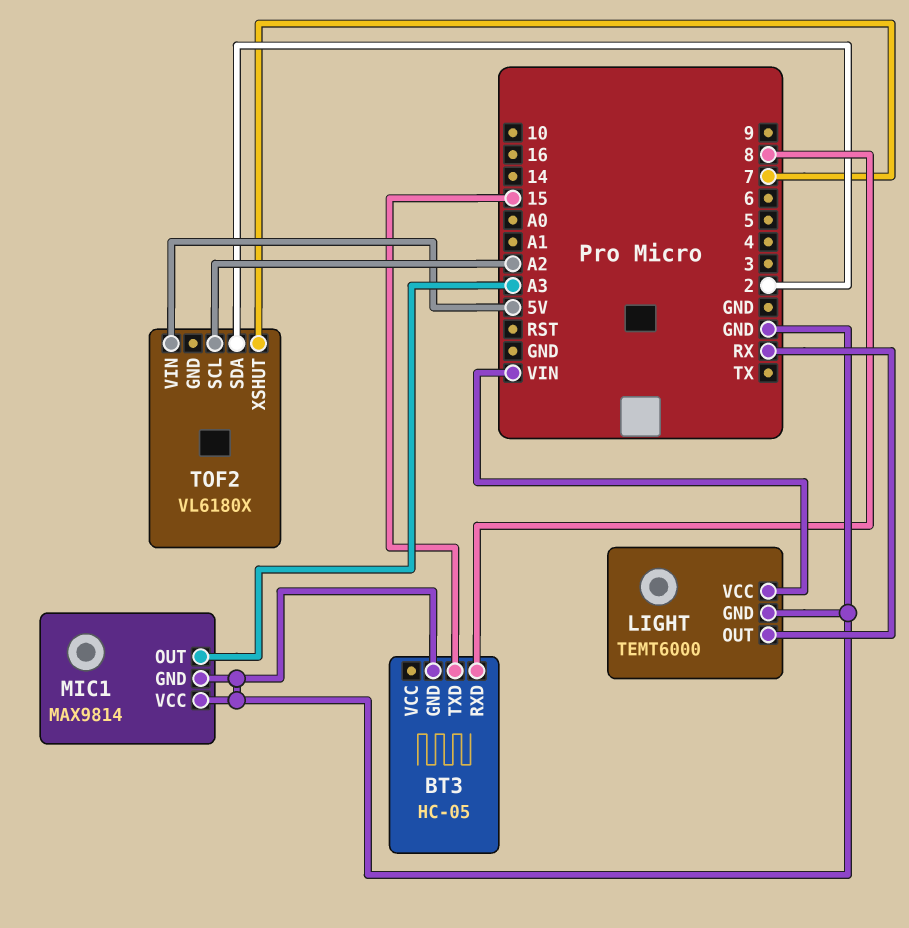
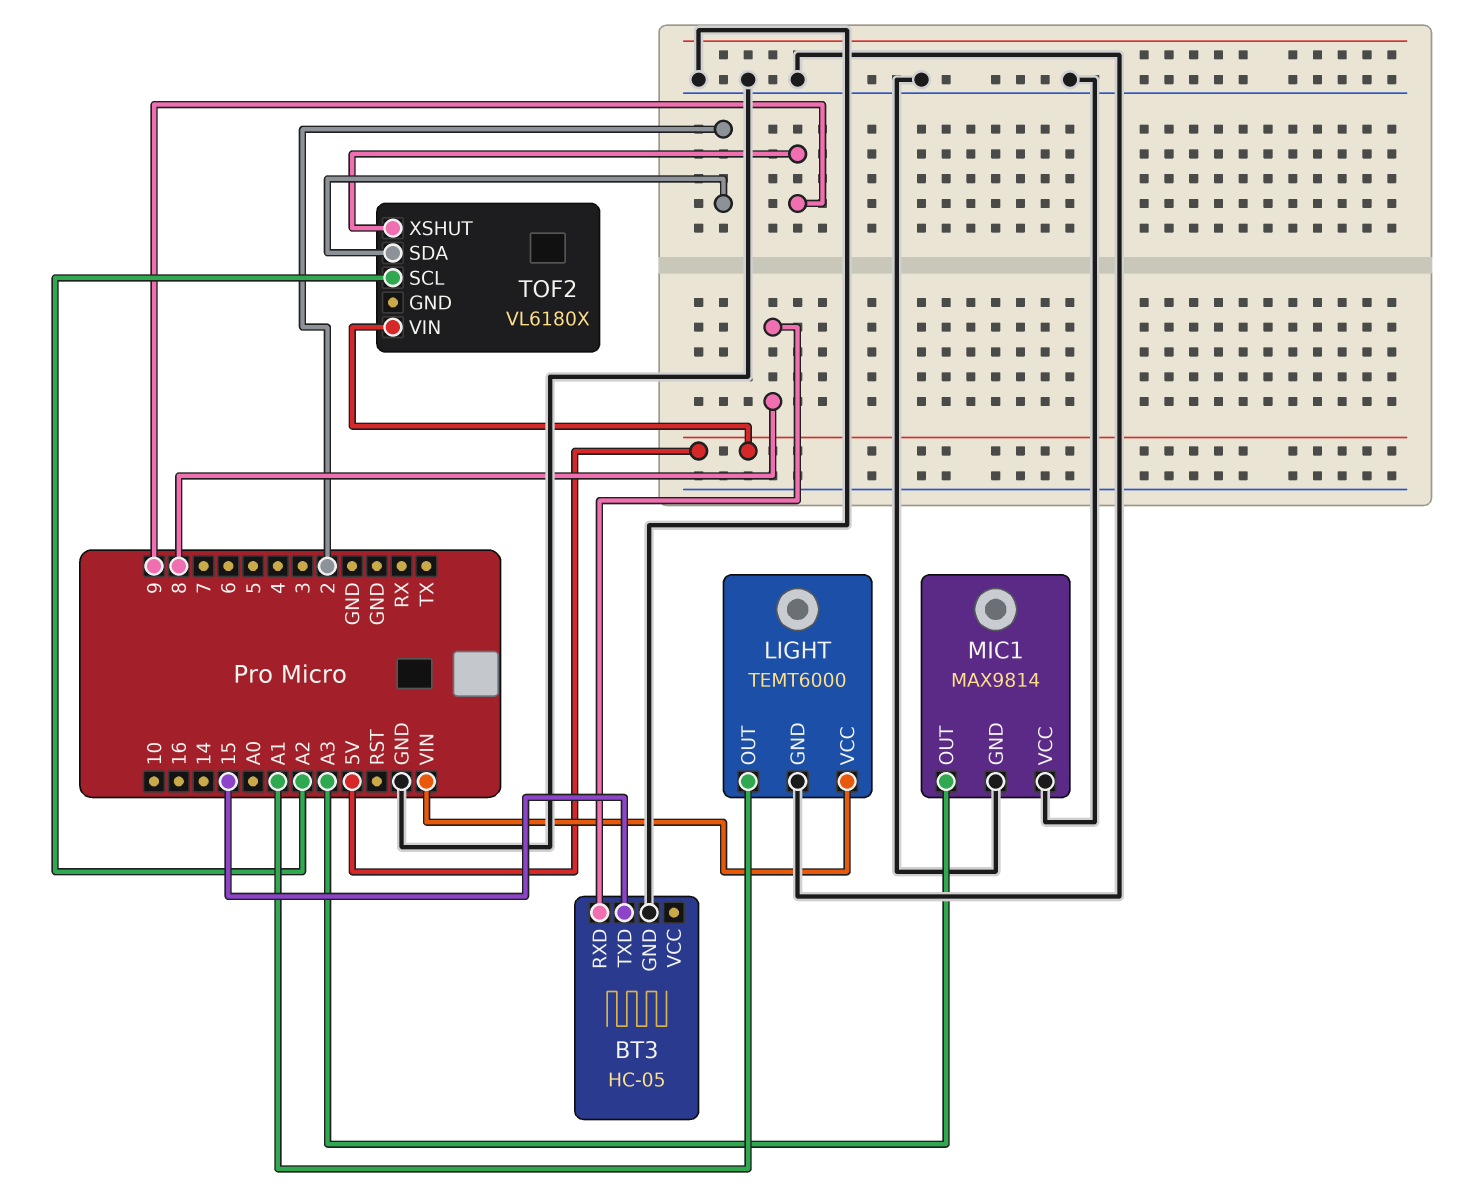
LIGHT pin OUT: RX -> A1
TOF2 pin XSHUT: 7 -> 9

